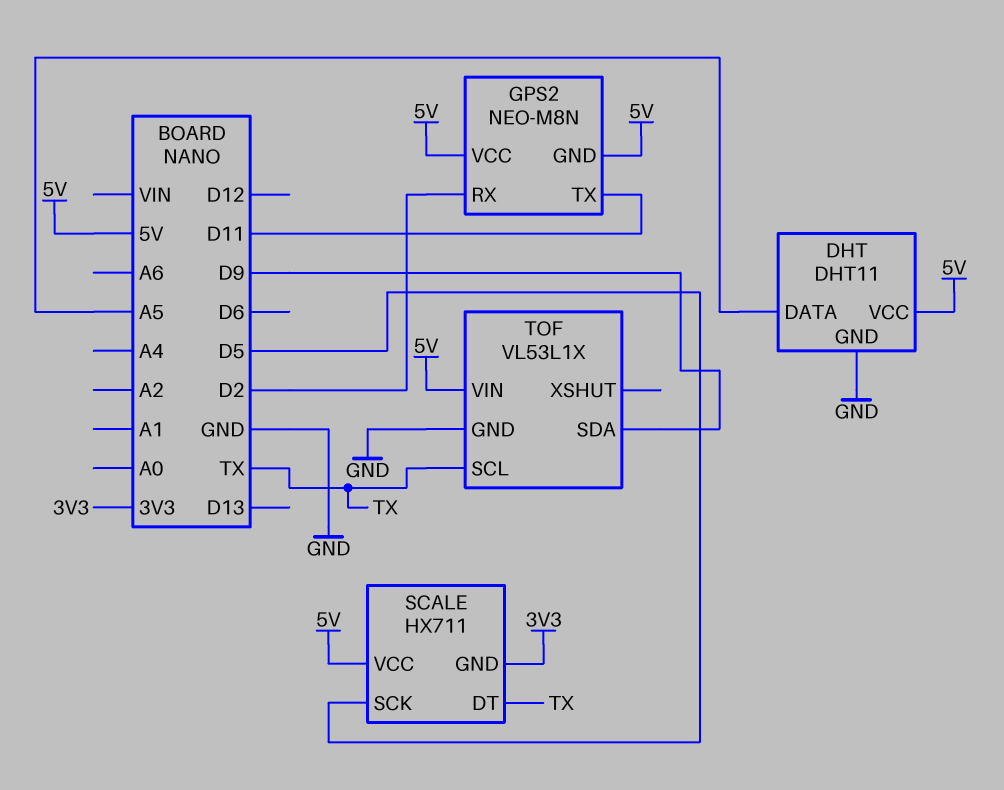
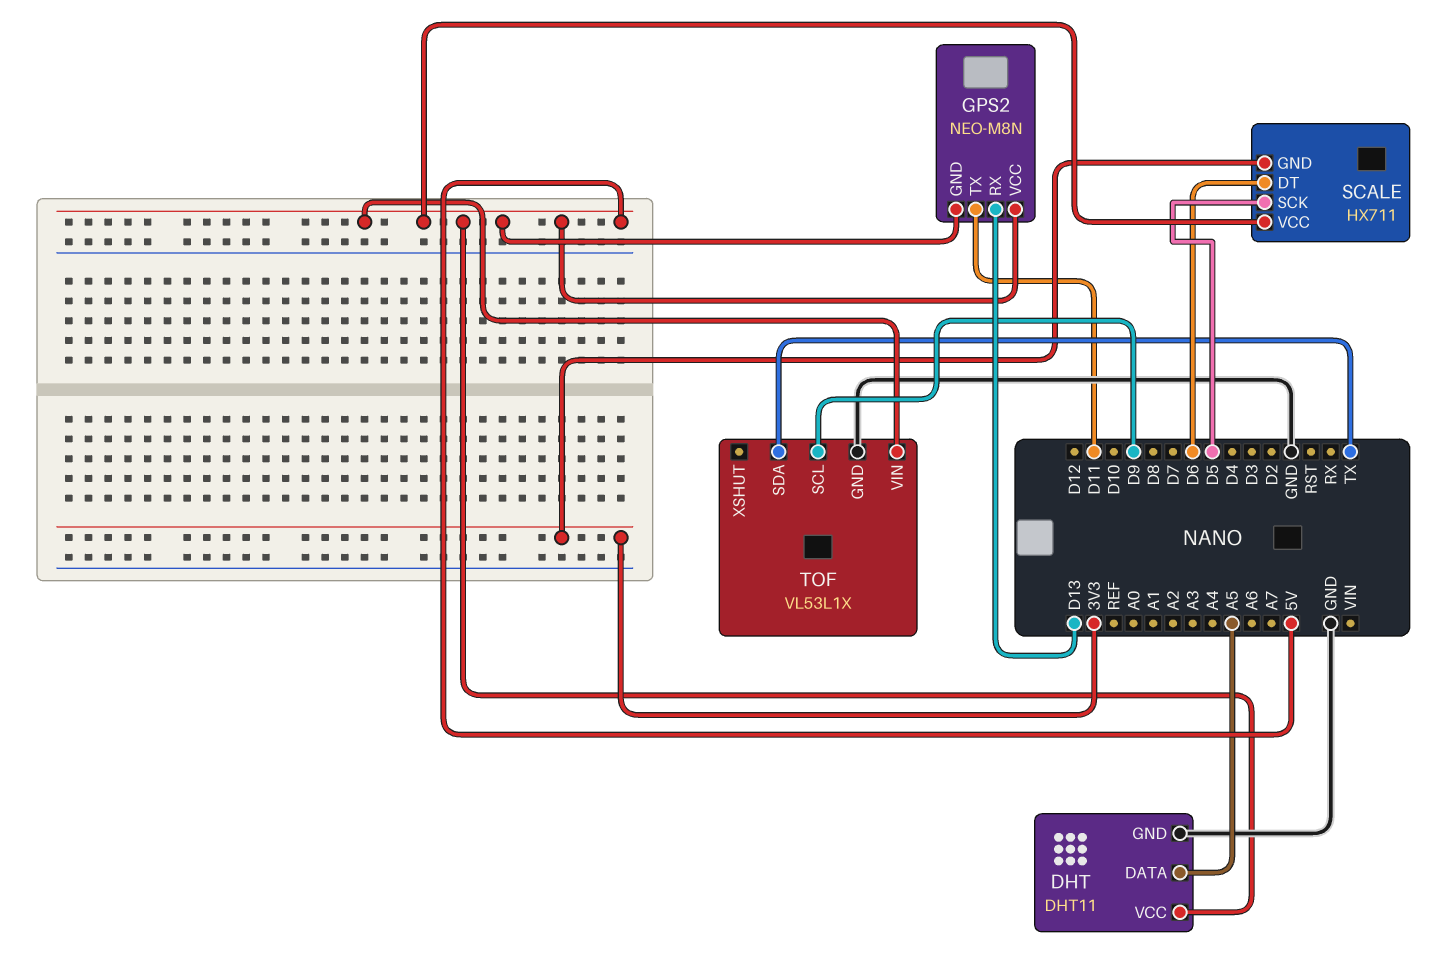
GPS2 pin RX: D2 -> D13
SCALE pin DT: TX -> D6
TOF pin SCL: TX -> D9
TOF pin SDA: D9 -> TX

